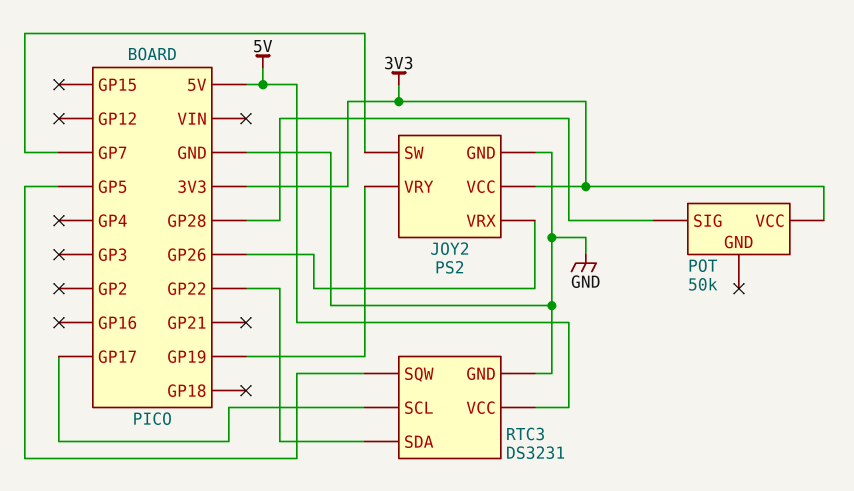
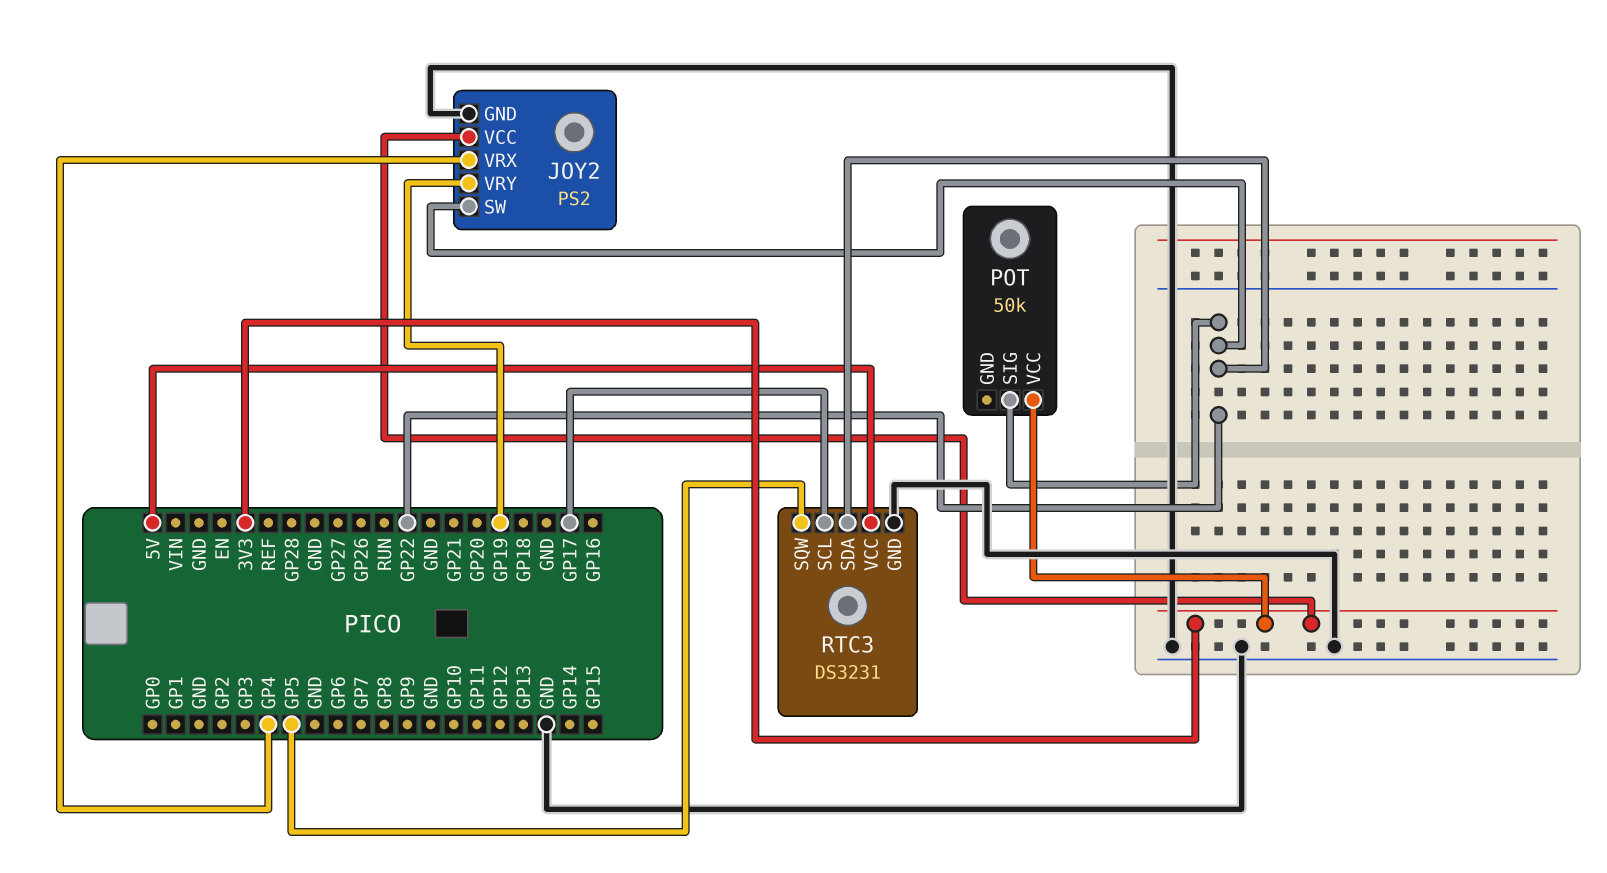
JOY2 pin SW: GP7 -> GP22
JOY2 pin VRX: GP26 -> GP4
POT pin SIG: GP28 -> GP22

